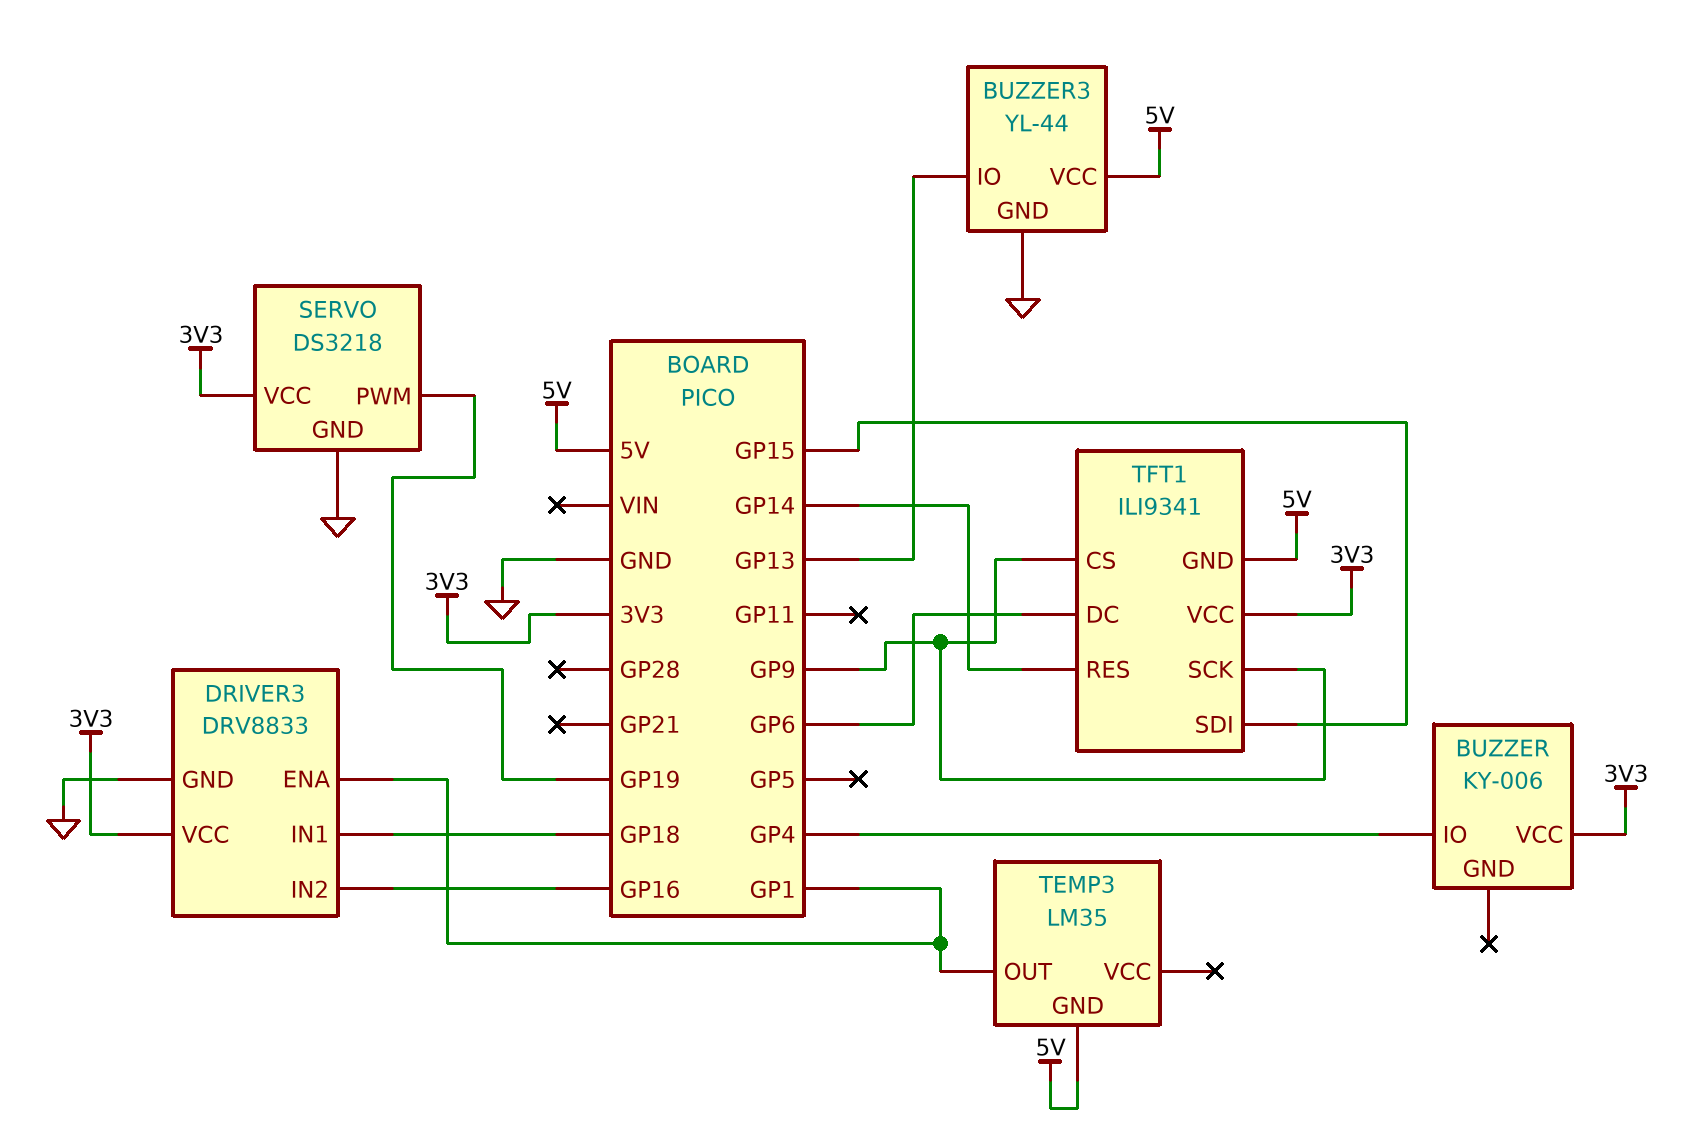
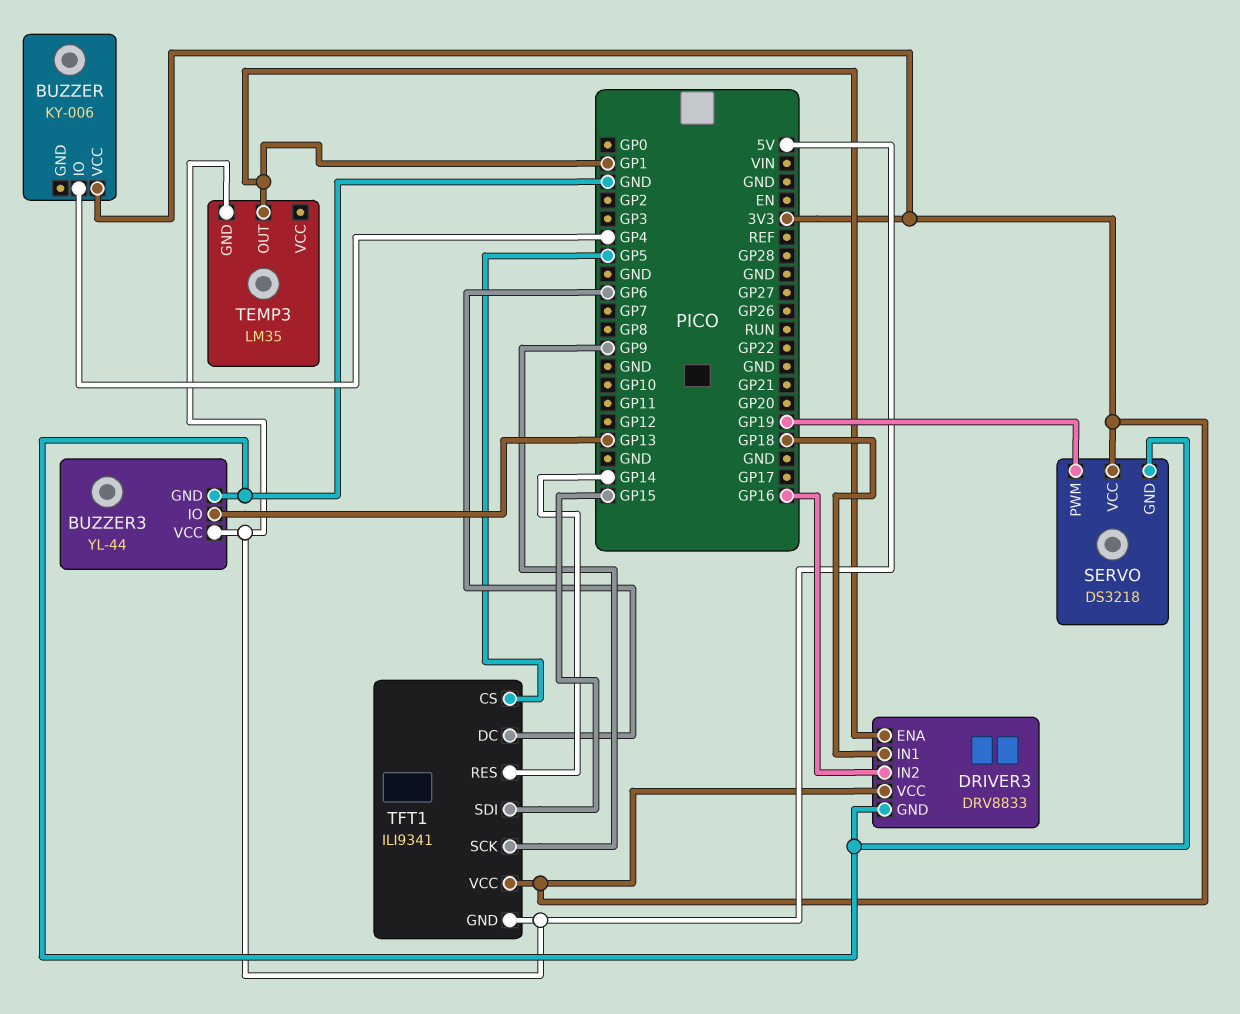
TFT1 pin CS: GP9 -> GP5

